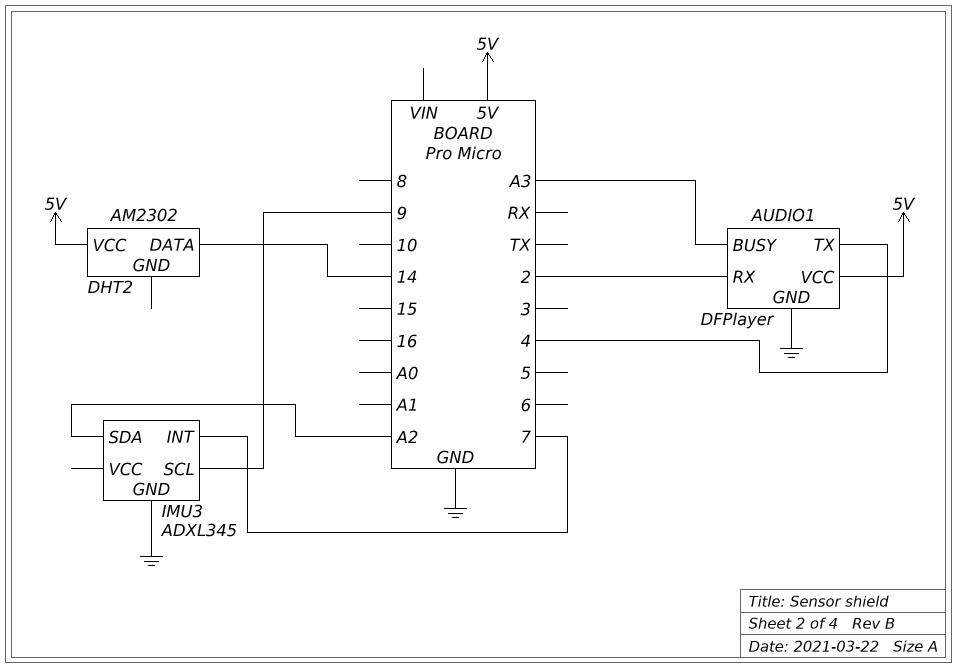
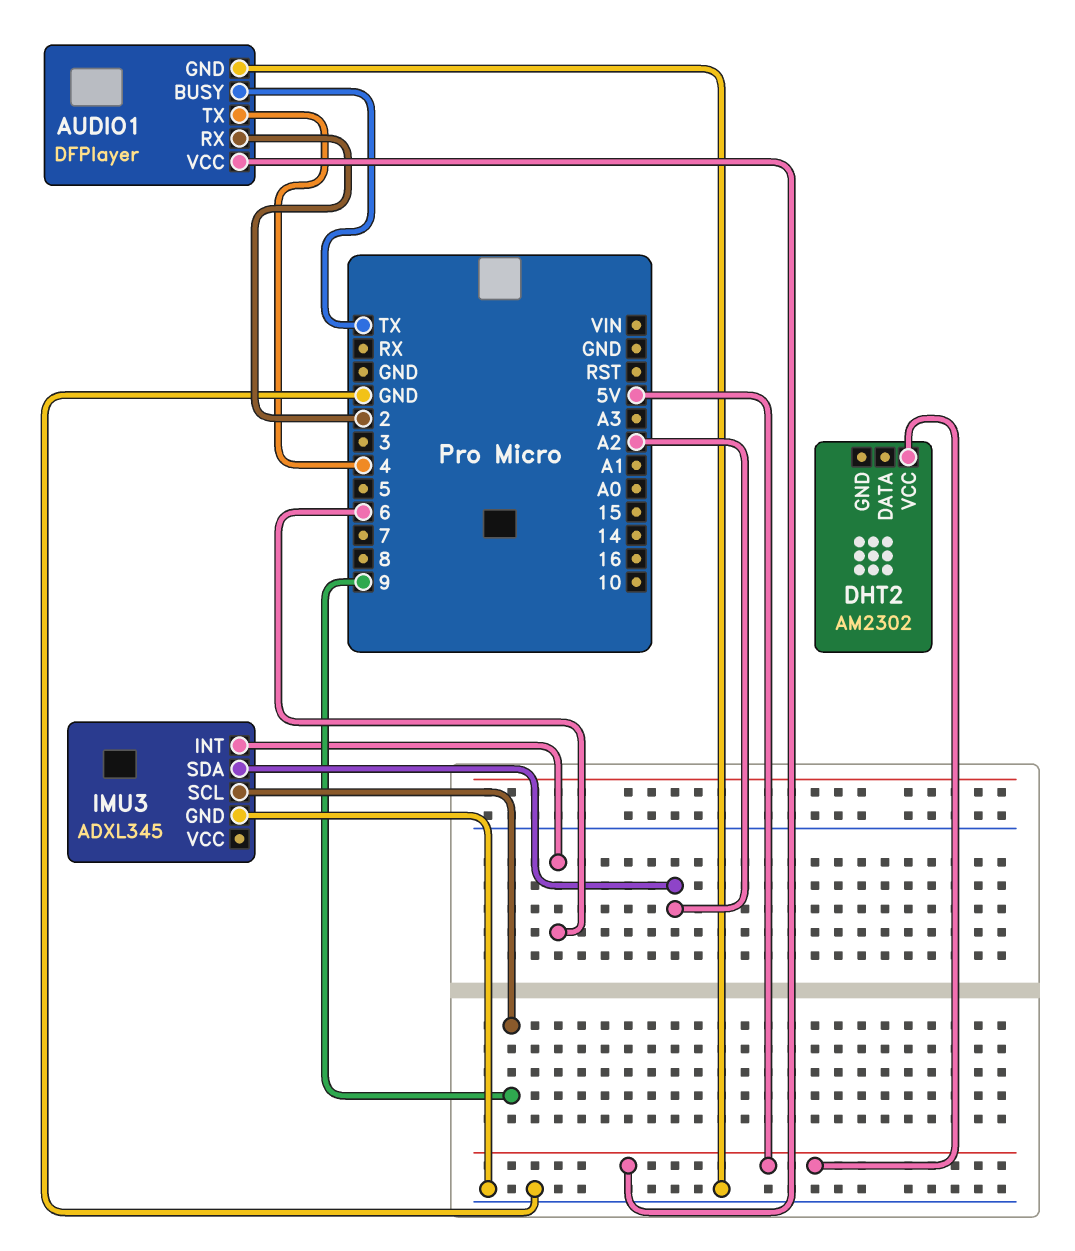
AUDIO1 pin BUSY: A3 -> TX
DHT2 pin DATA: 14 -> none
IMU3 pin INT: 7 -> 6

